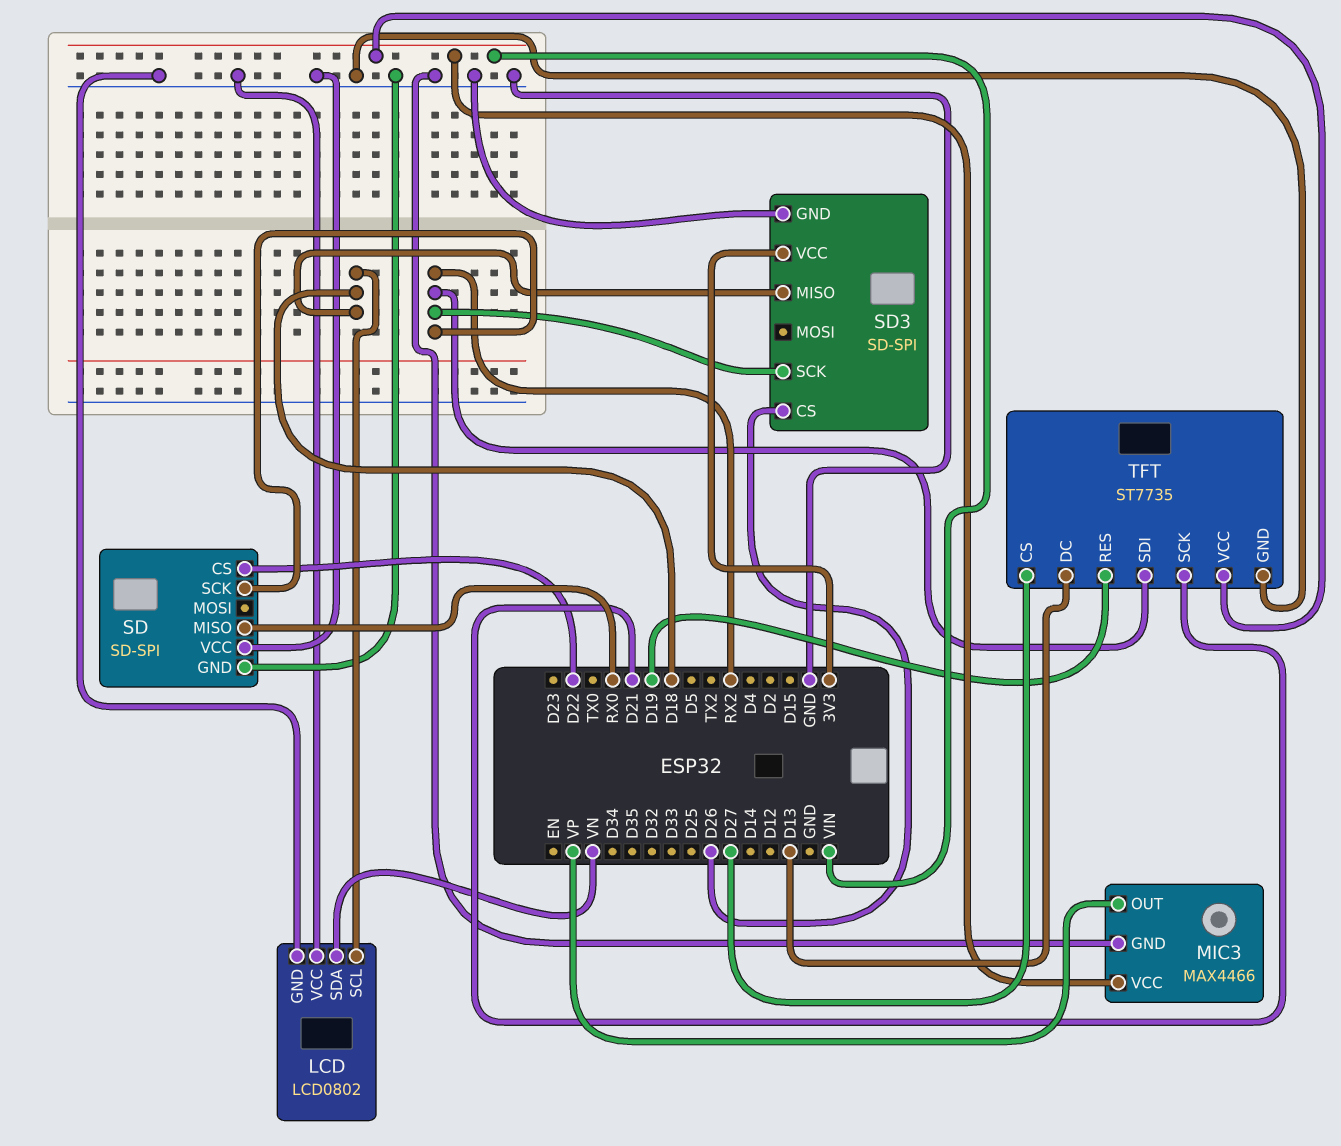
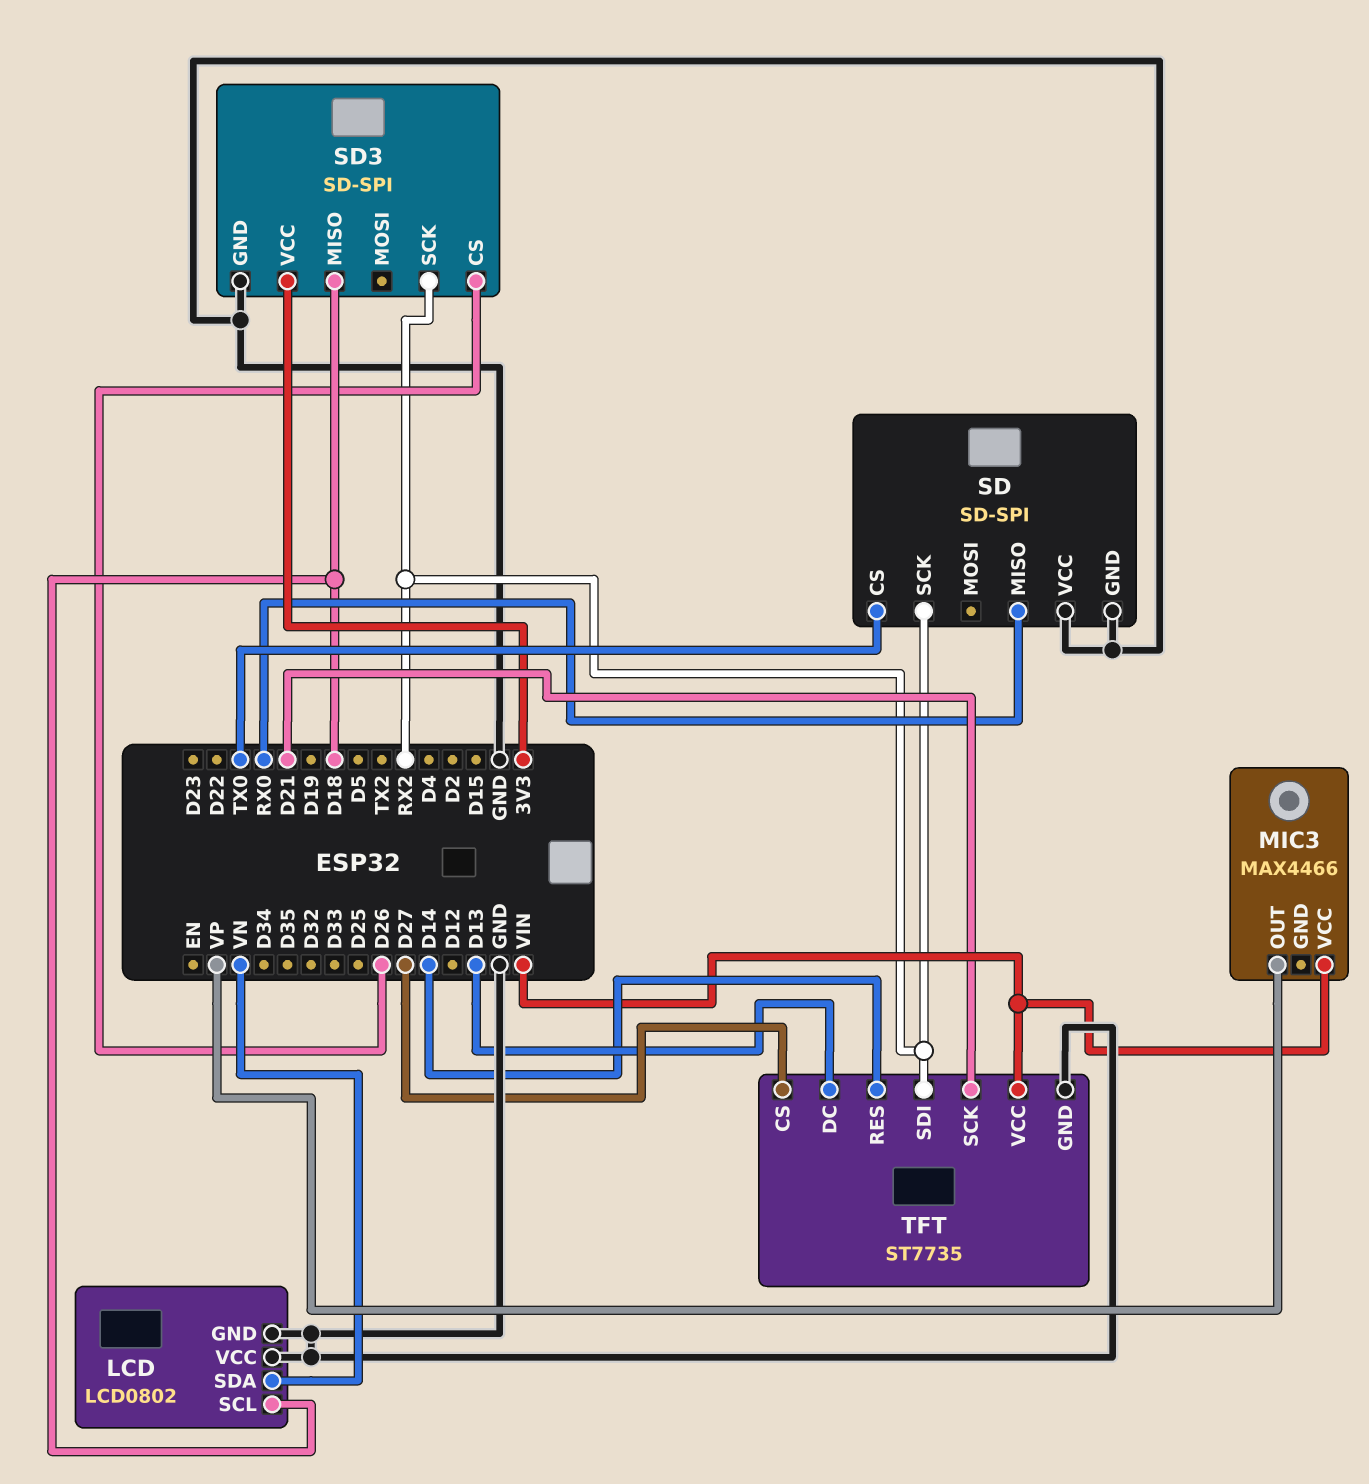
MIC3 pin GND: GND -> none
SD pin CS: D22 -> TX0
TFT pin RES: D19 -> D14

